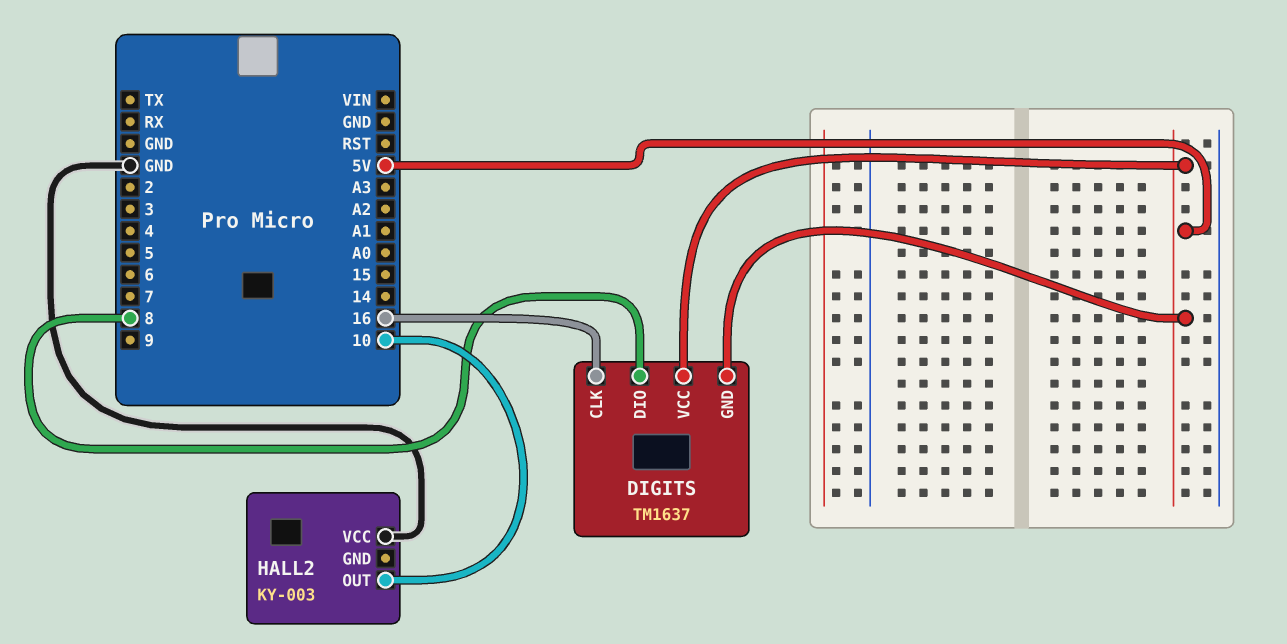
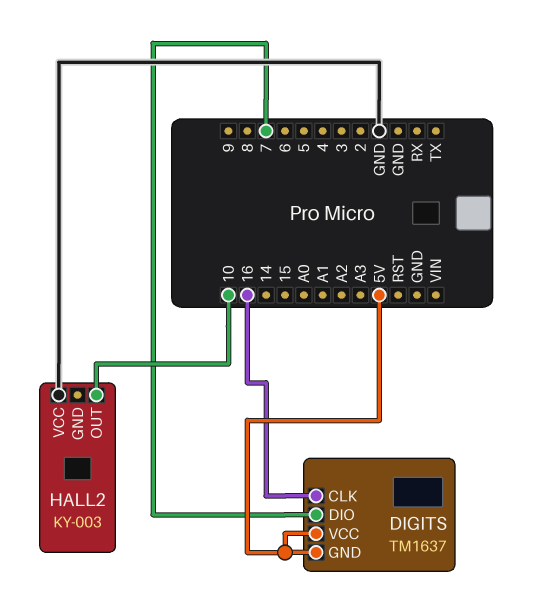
DIGITS pin DIO: 8 -> 7

